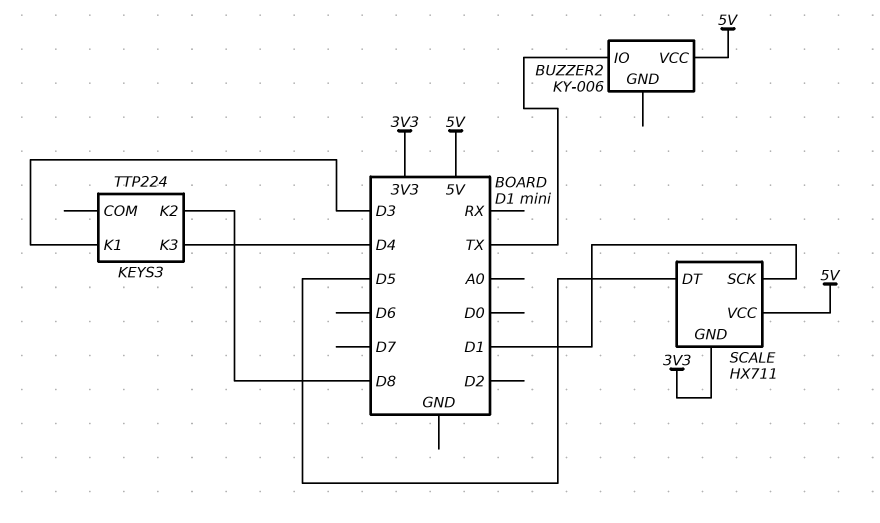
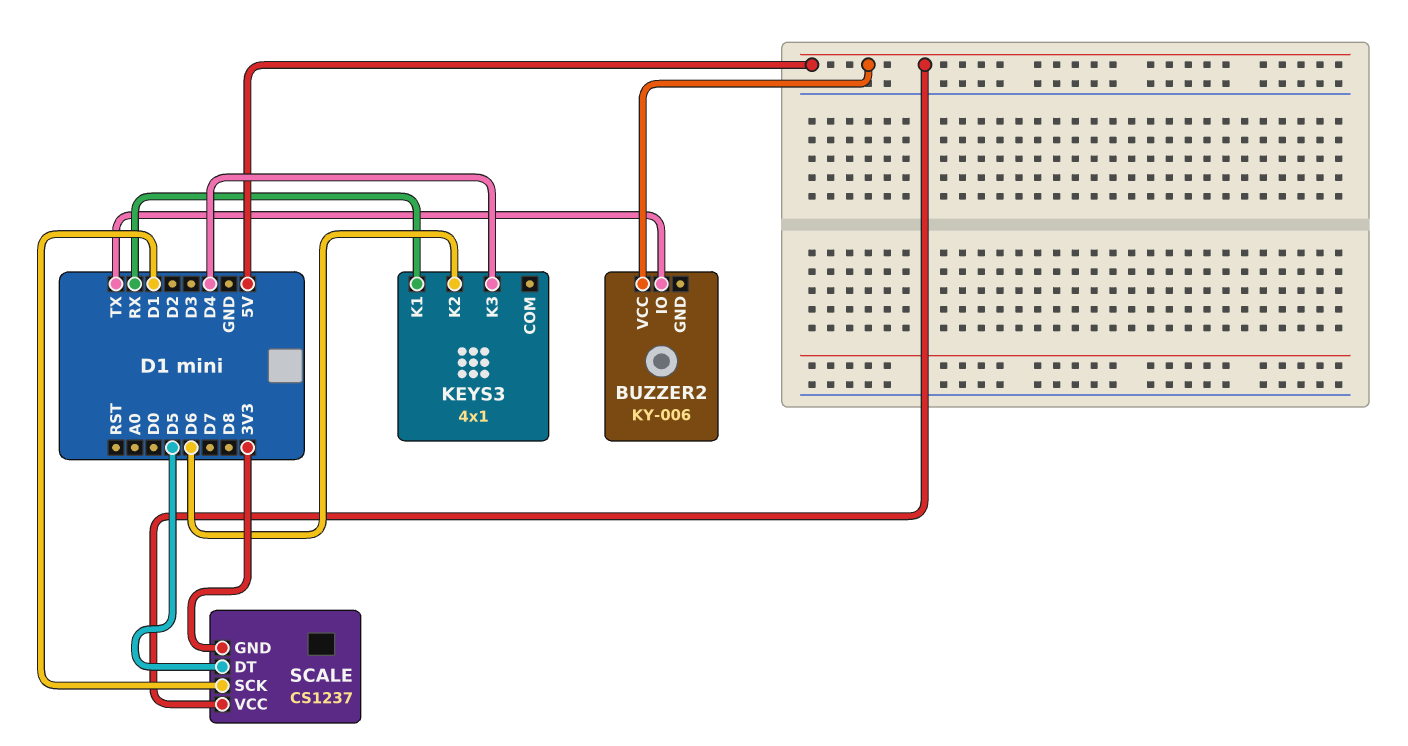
KEYS3: TTP224 -> 4x1
KEYS3 pin K1: D3 -> RX
KEYS3 pin K2: D8 -> D6
SCALE: HX711 -> CS1237

